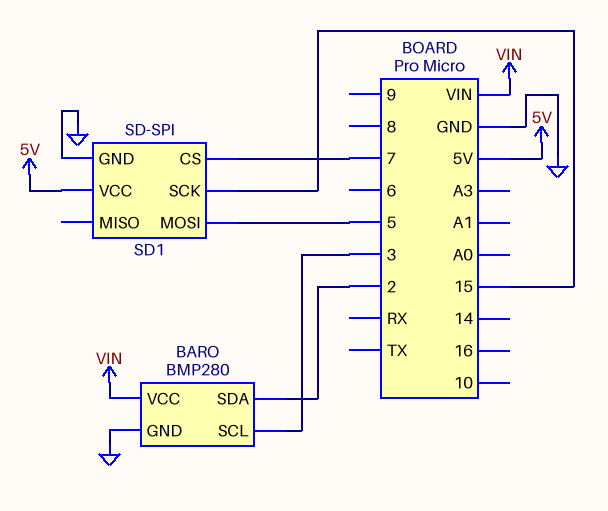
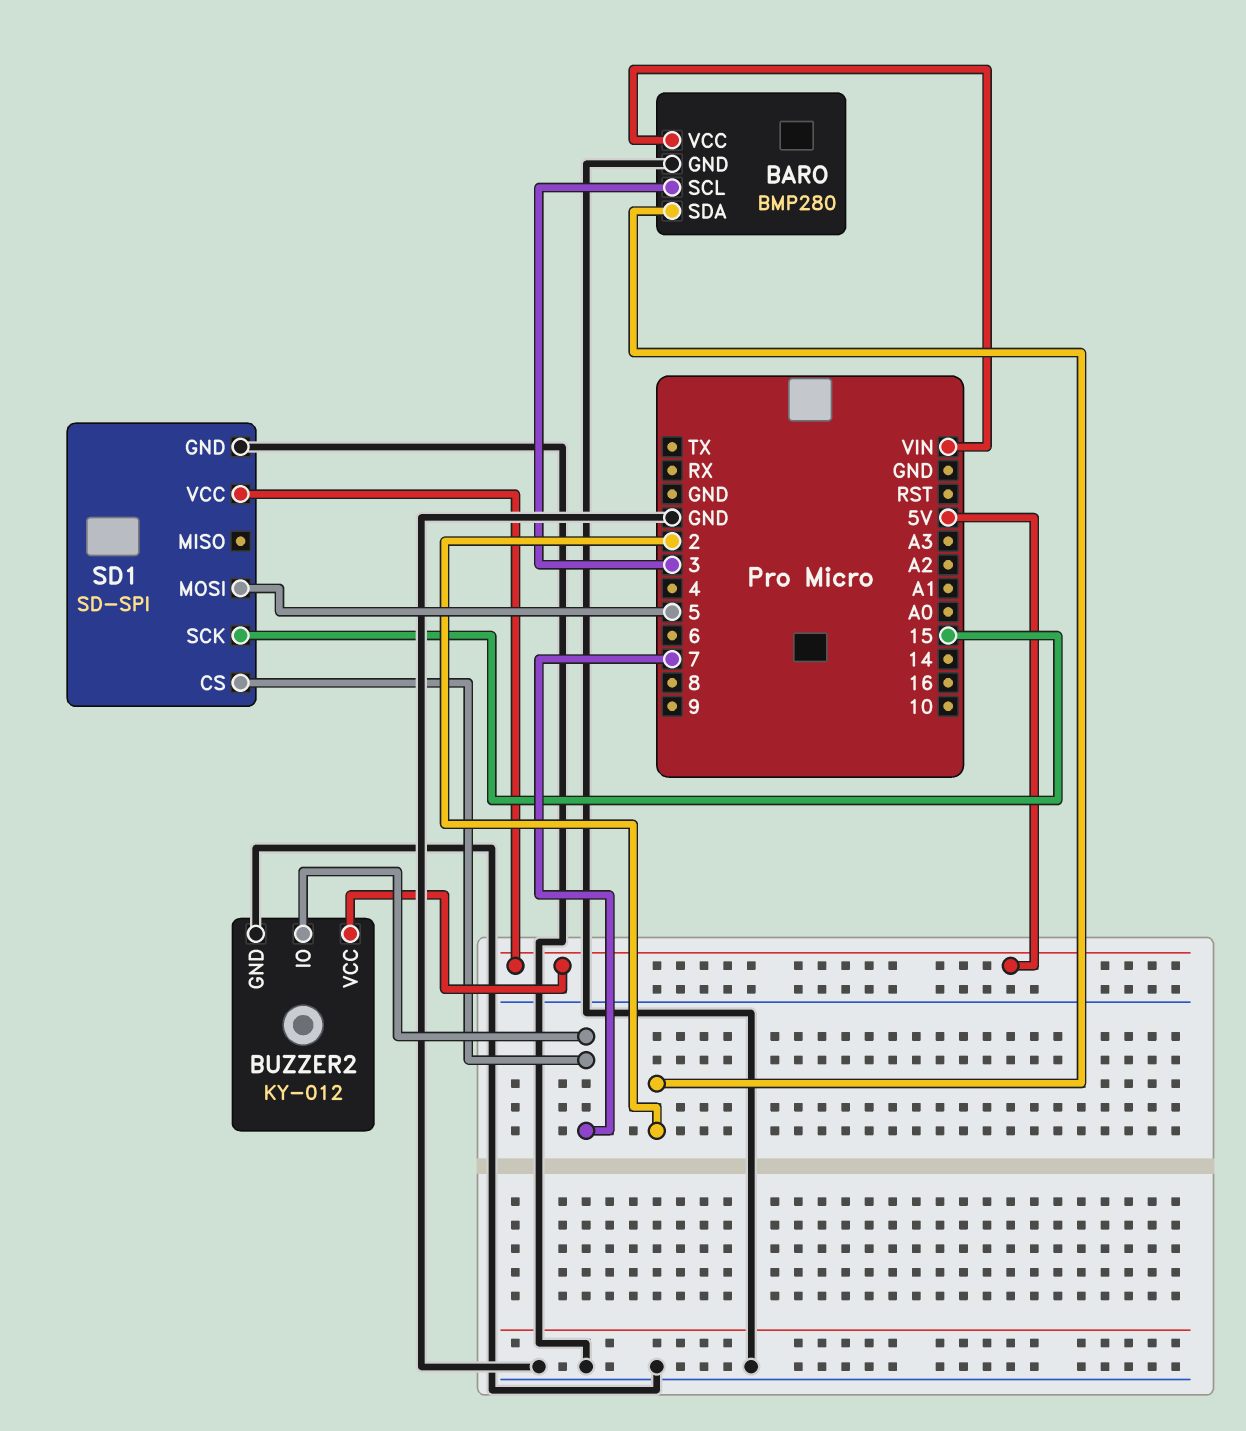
BUZZER2: none -> KY-012
BUZZER2 pin GND: none -> GND
BUZZER2 pin IO: none -> 7
BUZZER2 pin VCC: none -> 5V

